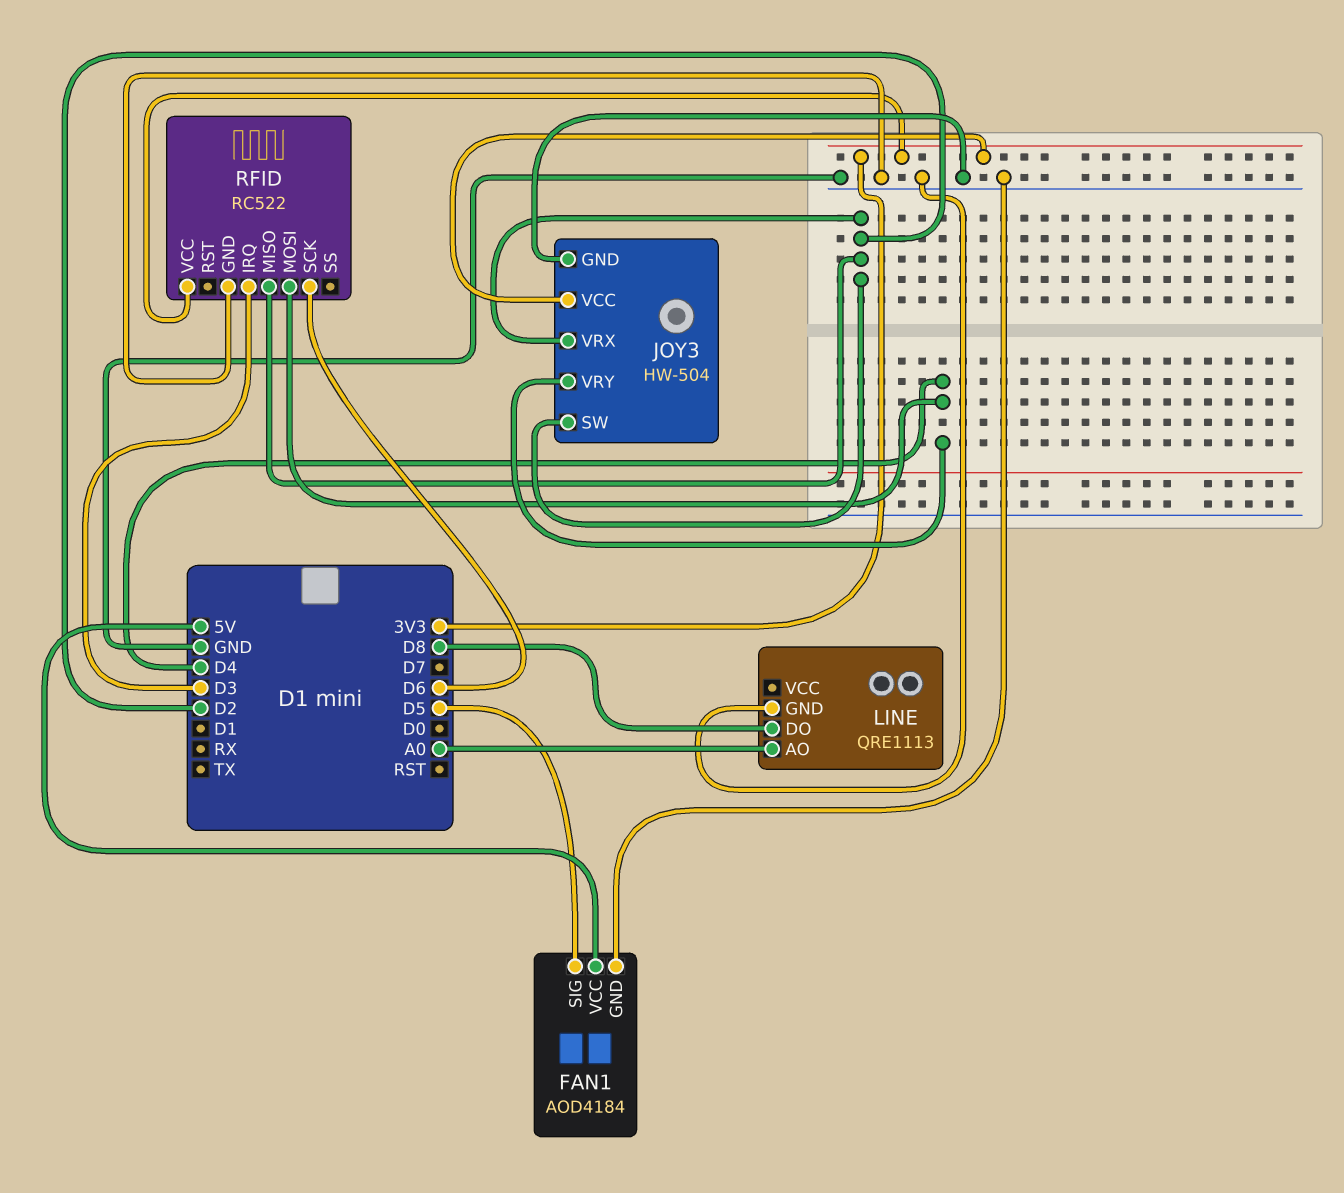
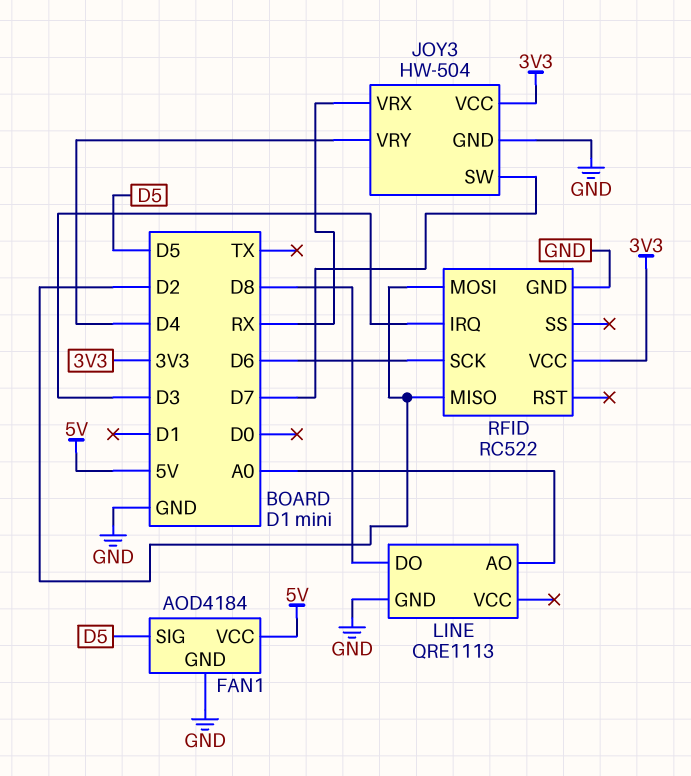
JOY3 pin SW: D2 -> D7
JOY3 pin VRX: D2 -> RX
RFID pin MOSI: D4 -> D2

